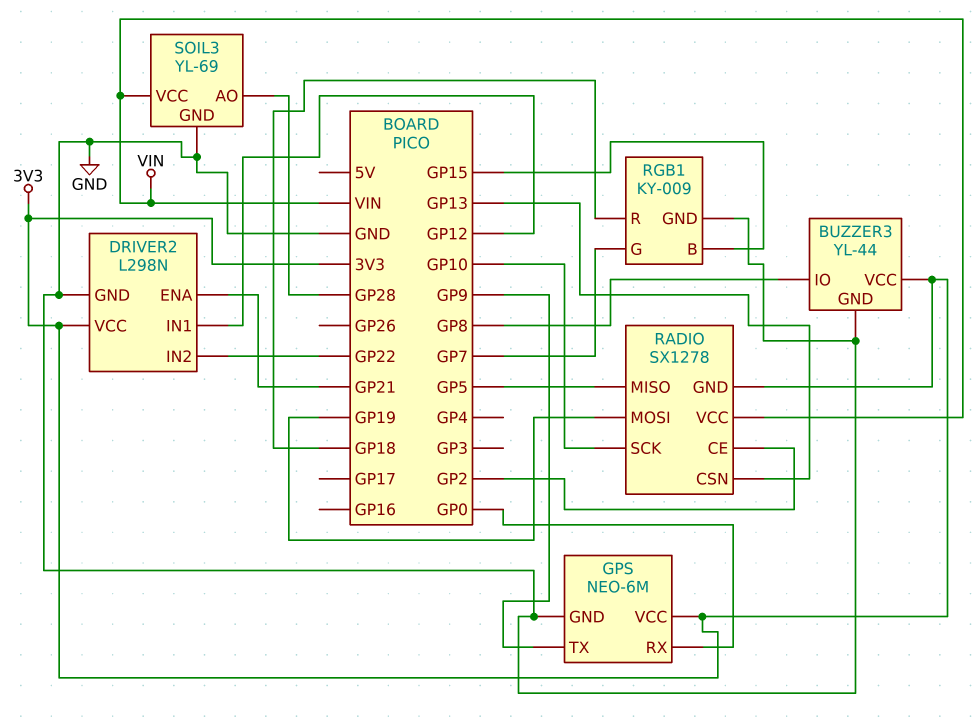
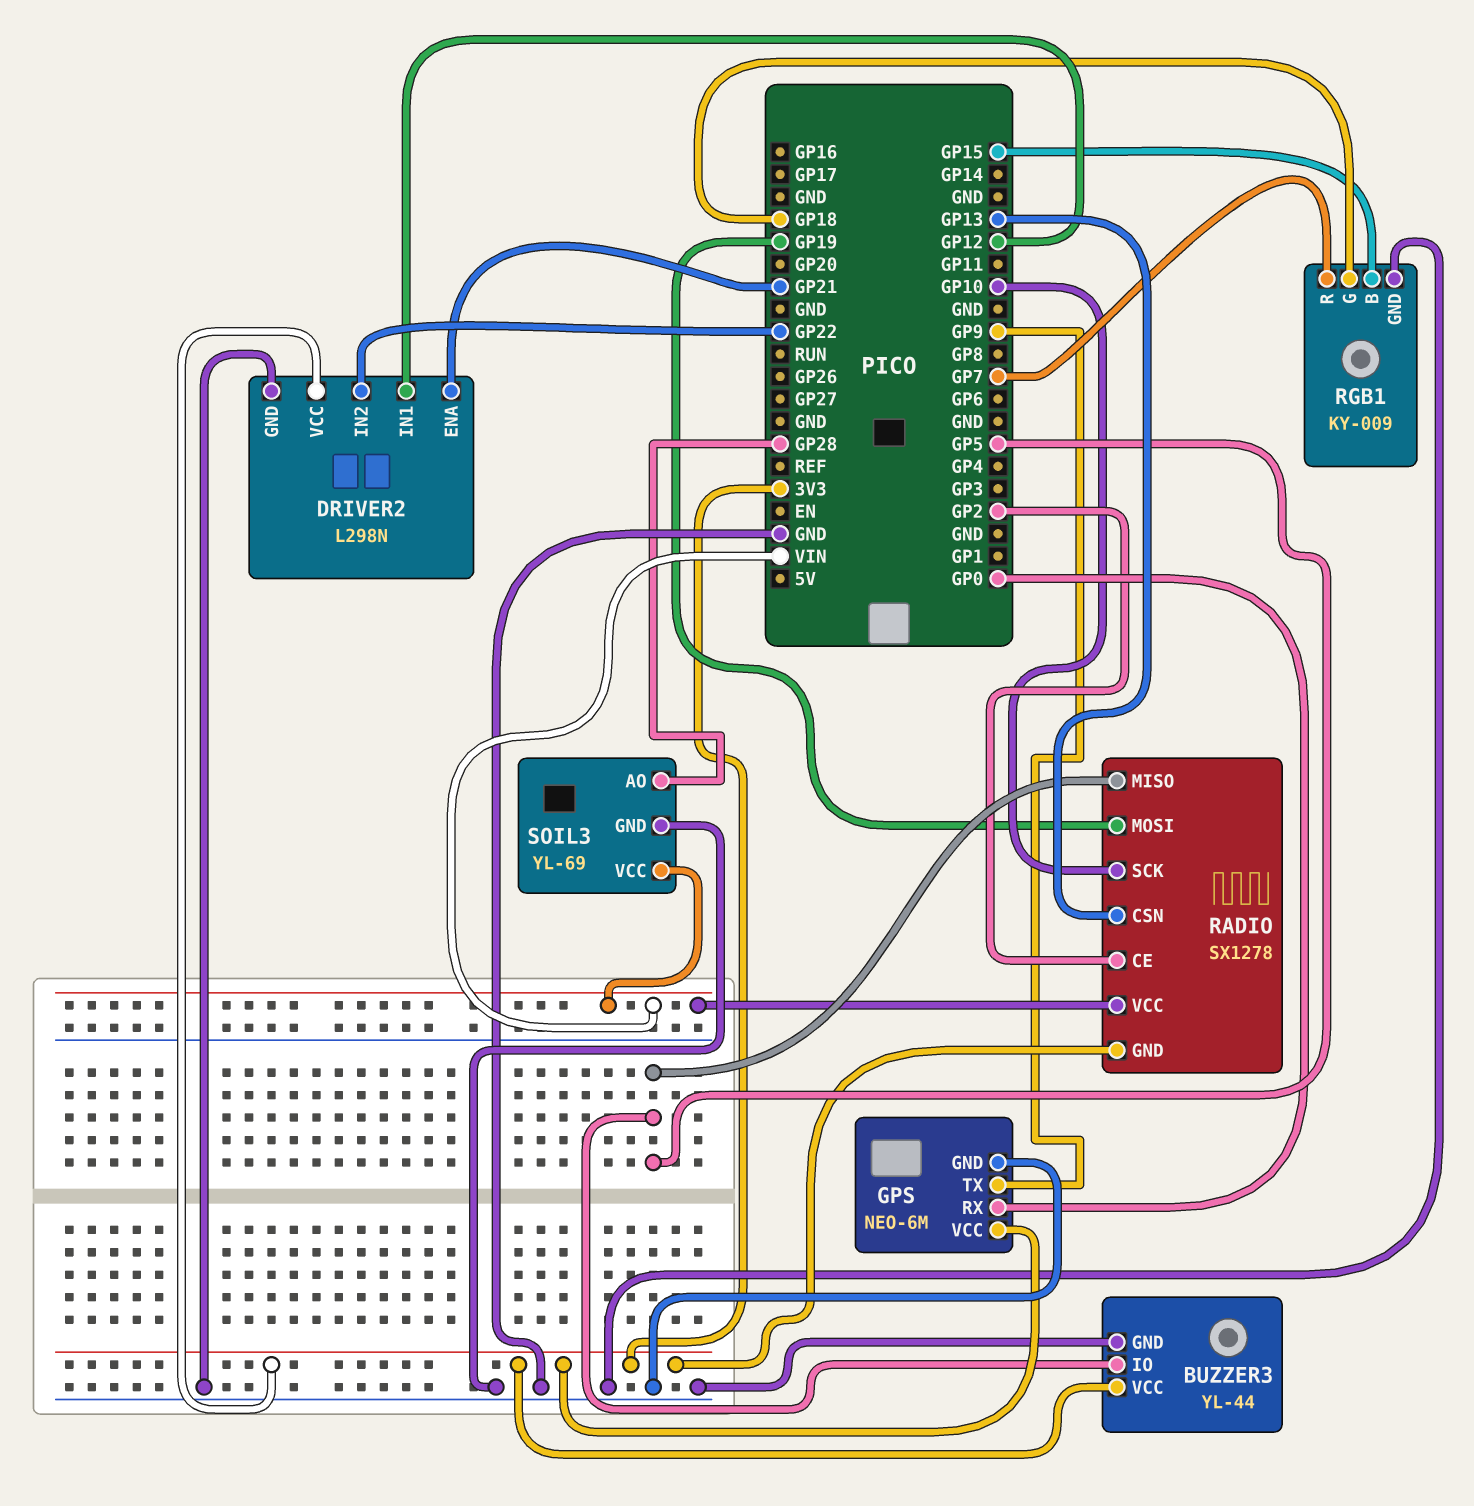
BUZZER3 pin IO: GP8 -> GP5
RGB1 pin G: GP7 -> GP18
RGB1 pin R: GP18 -> GP7

